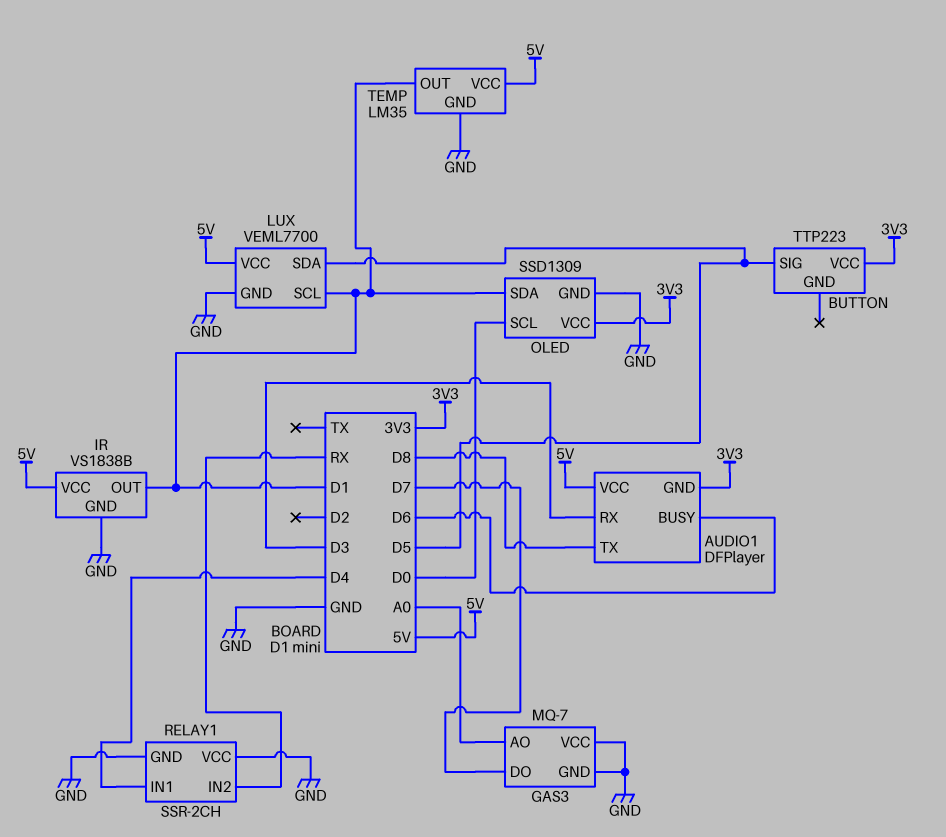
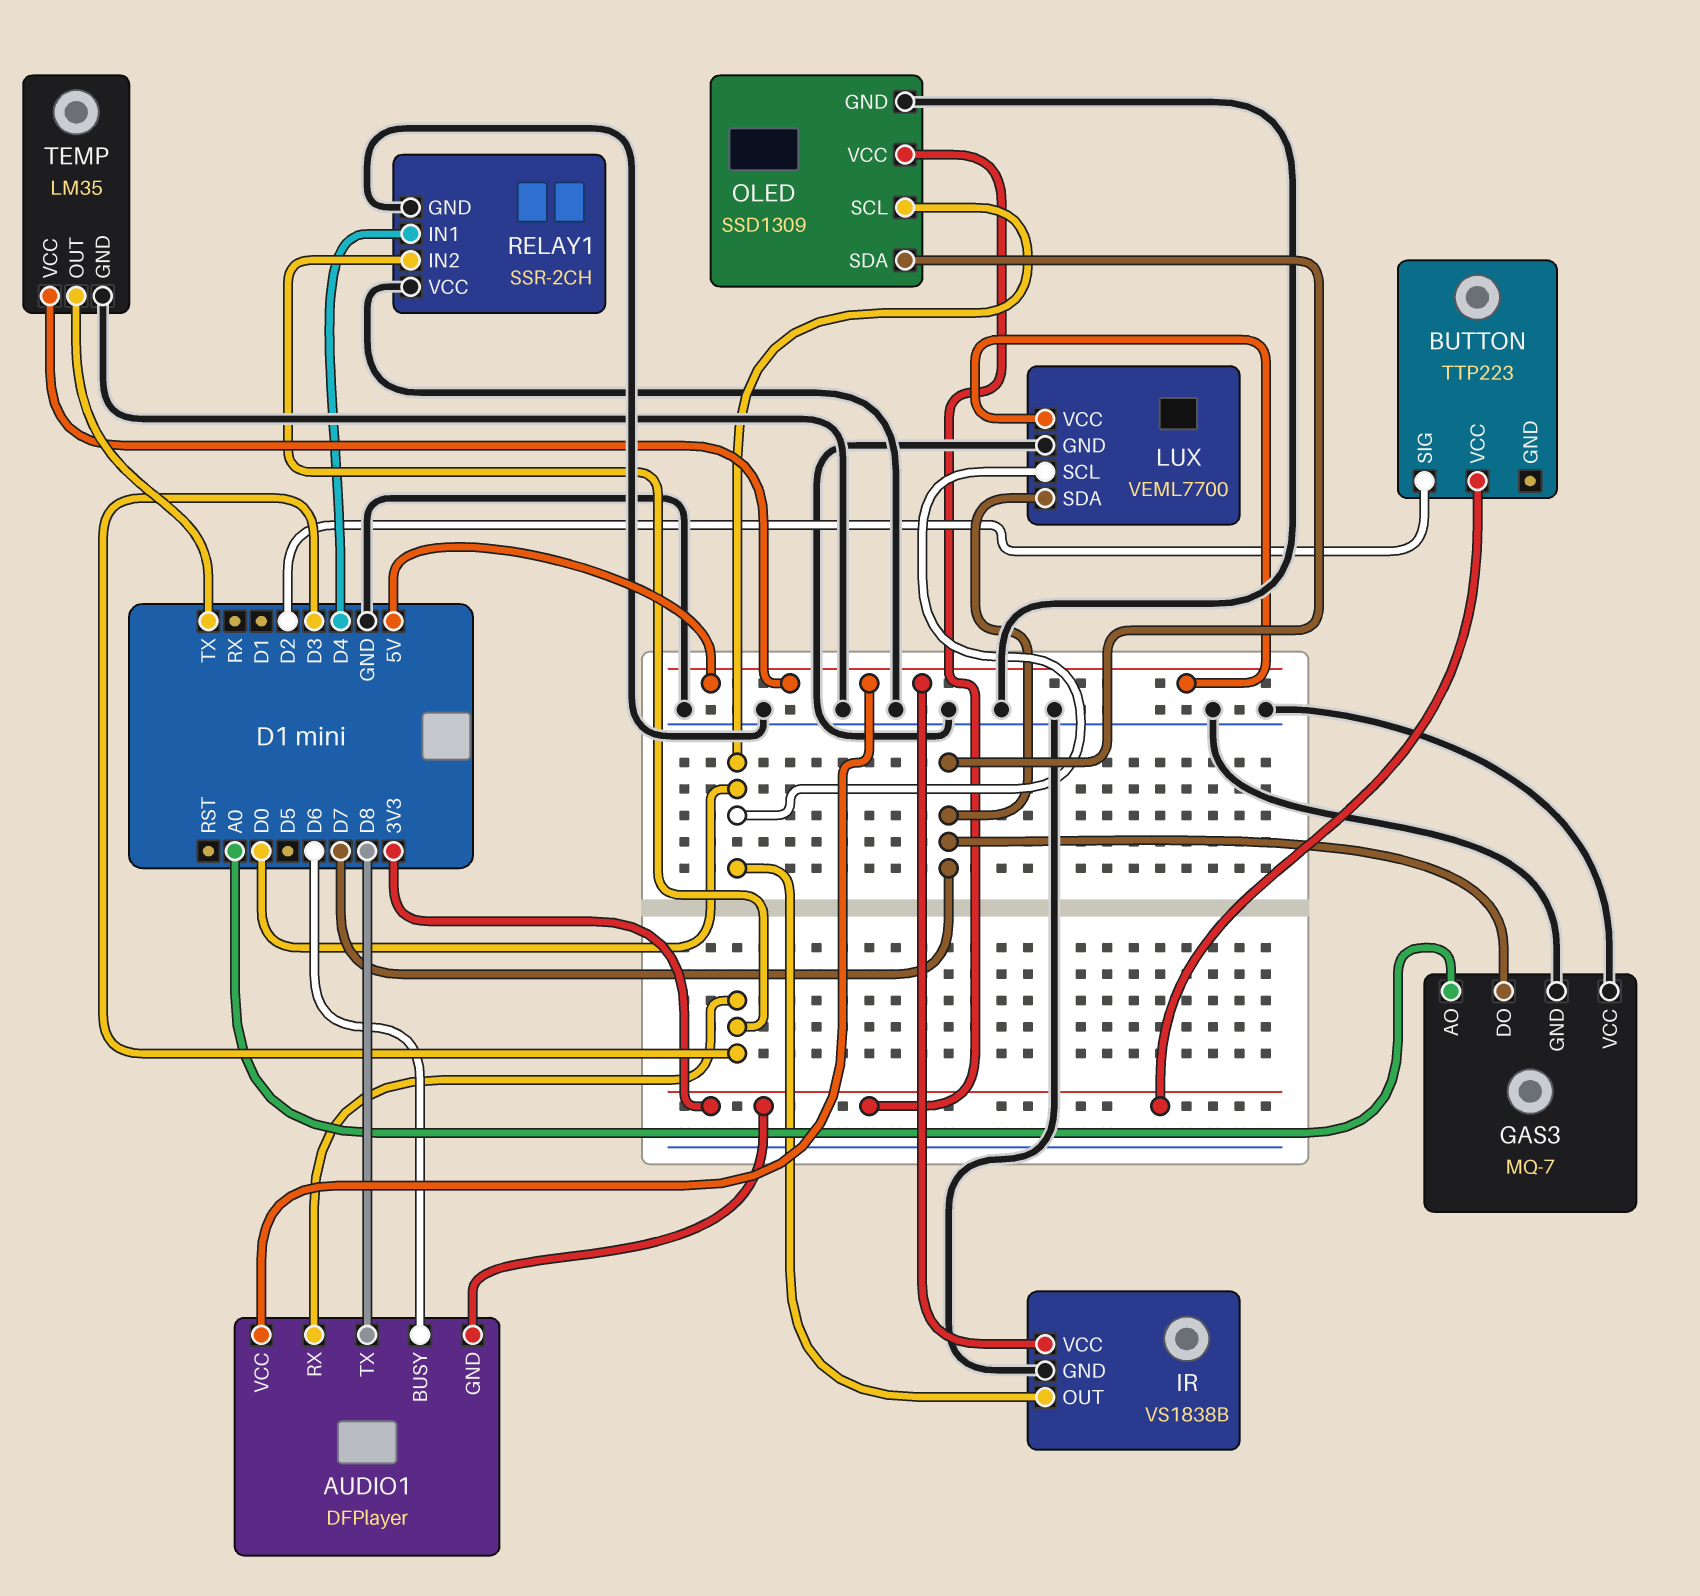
BUTTON pin SIG: D5 -> D2
IR pin OUT: D1 -> D0
LUX pin SCL: D1 -> D0
LUX pin SDA: D5 -> D7
OLED pin SDA: D1 -> D7
RELAY1 pin IN2: RX -> D3
TEMP pin OUT: D1 -> TX

